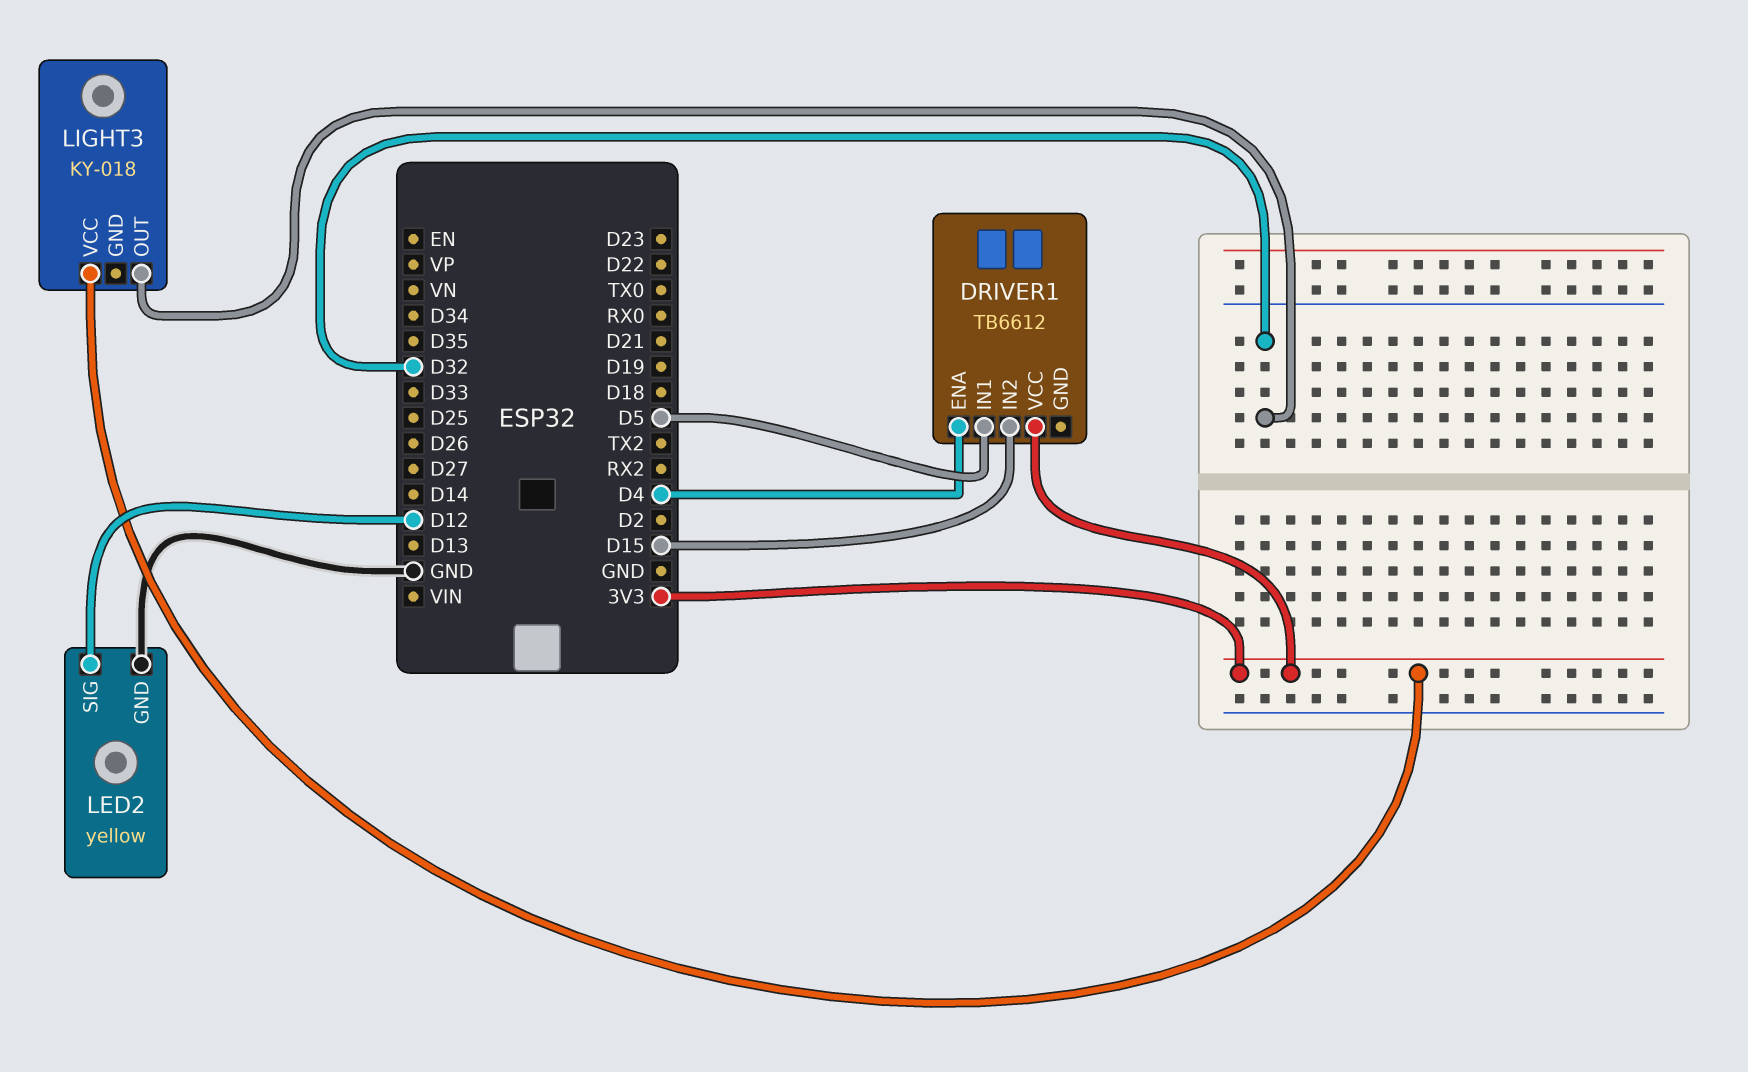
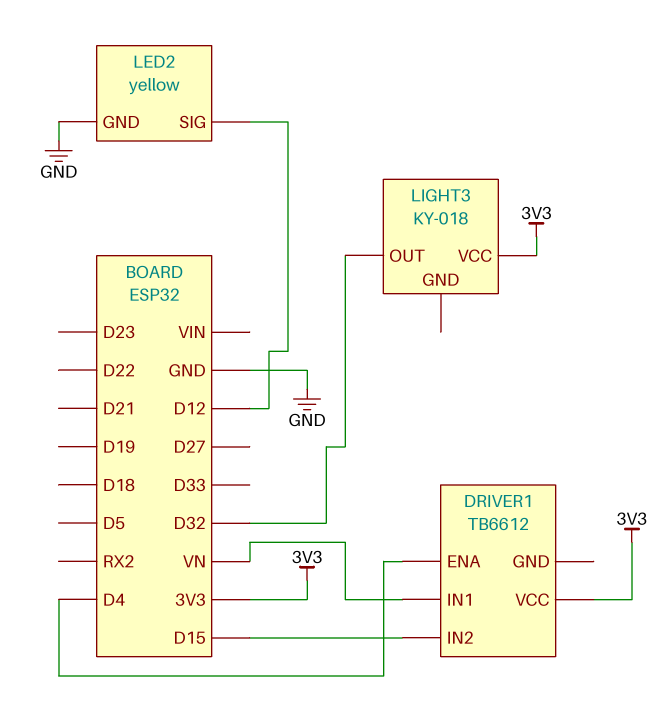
DRIVER1 pin IN1: D5 -> VN

